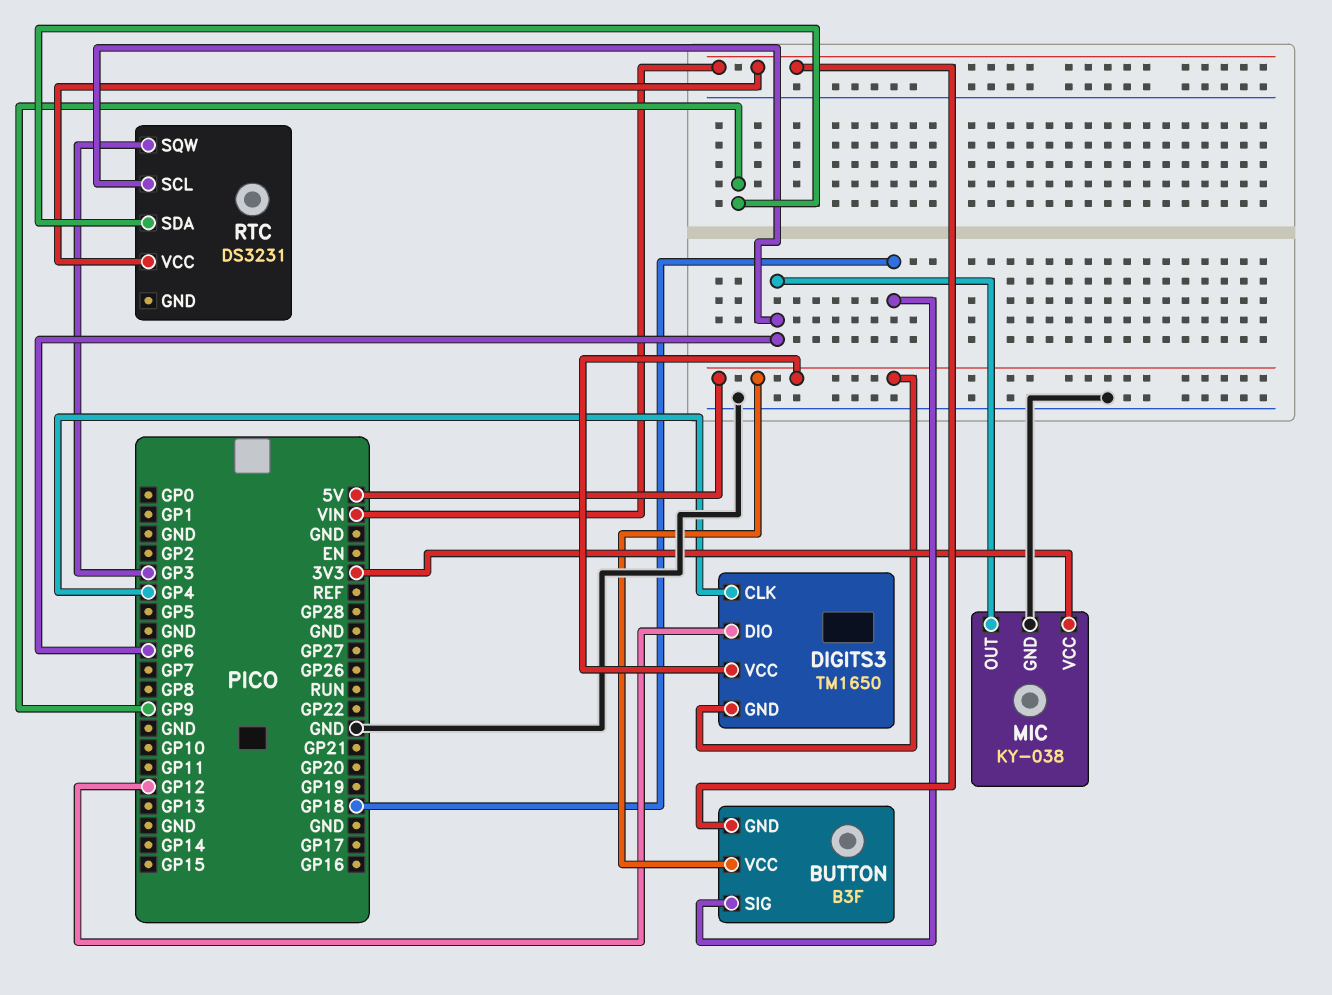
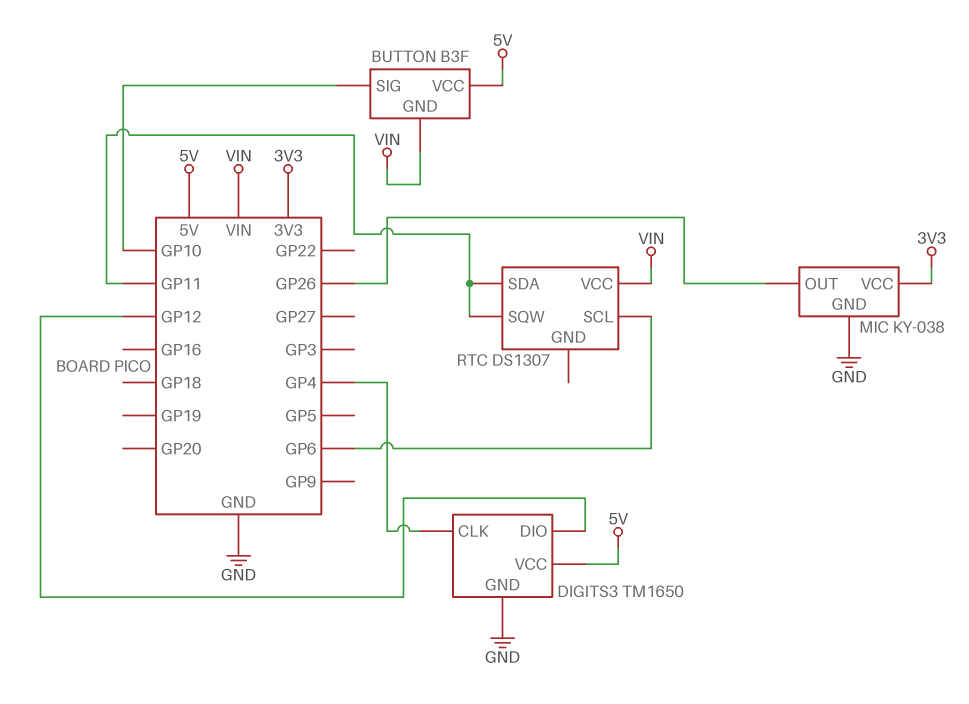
BUTTON pin SIG: GP18 -> GP10
DIGITS3 pin GND: 5V -> GND
MIC pin OUT: GP6 -> GP26
RTC: DS3231 -> DS1307
RTC pin SDA: GP9 -> GP11
RTC pin SQW: GP3 -> GP11

